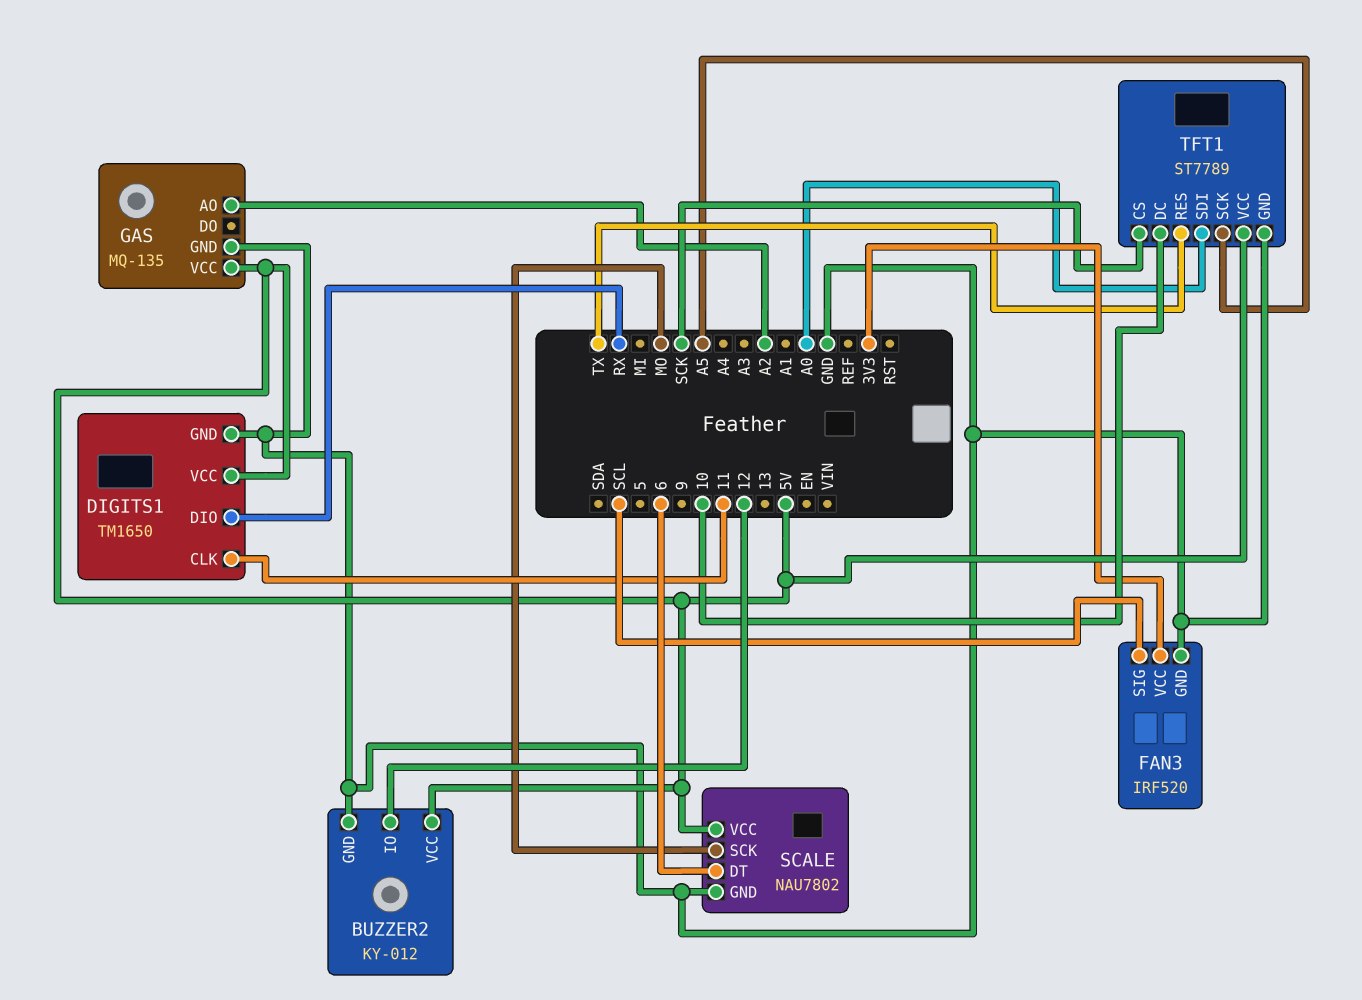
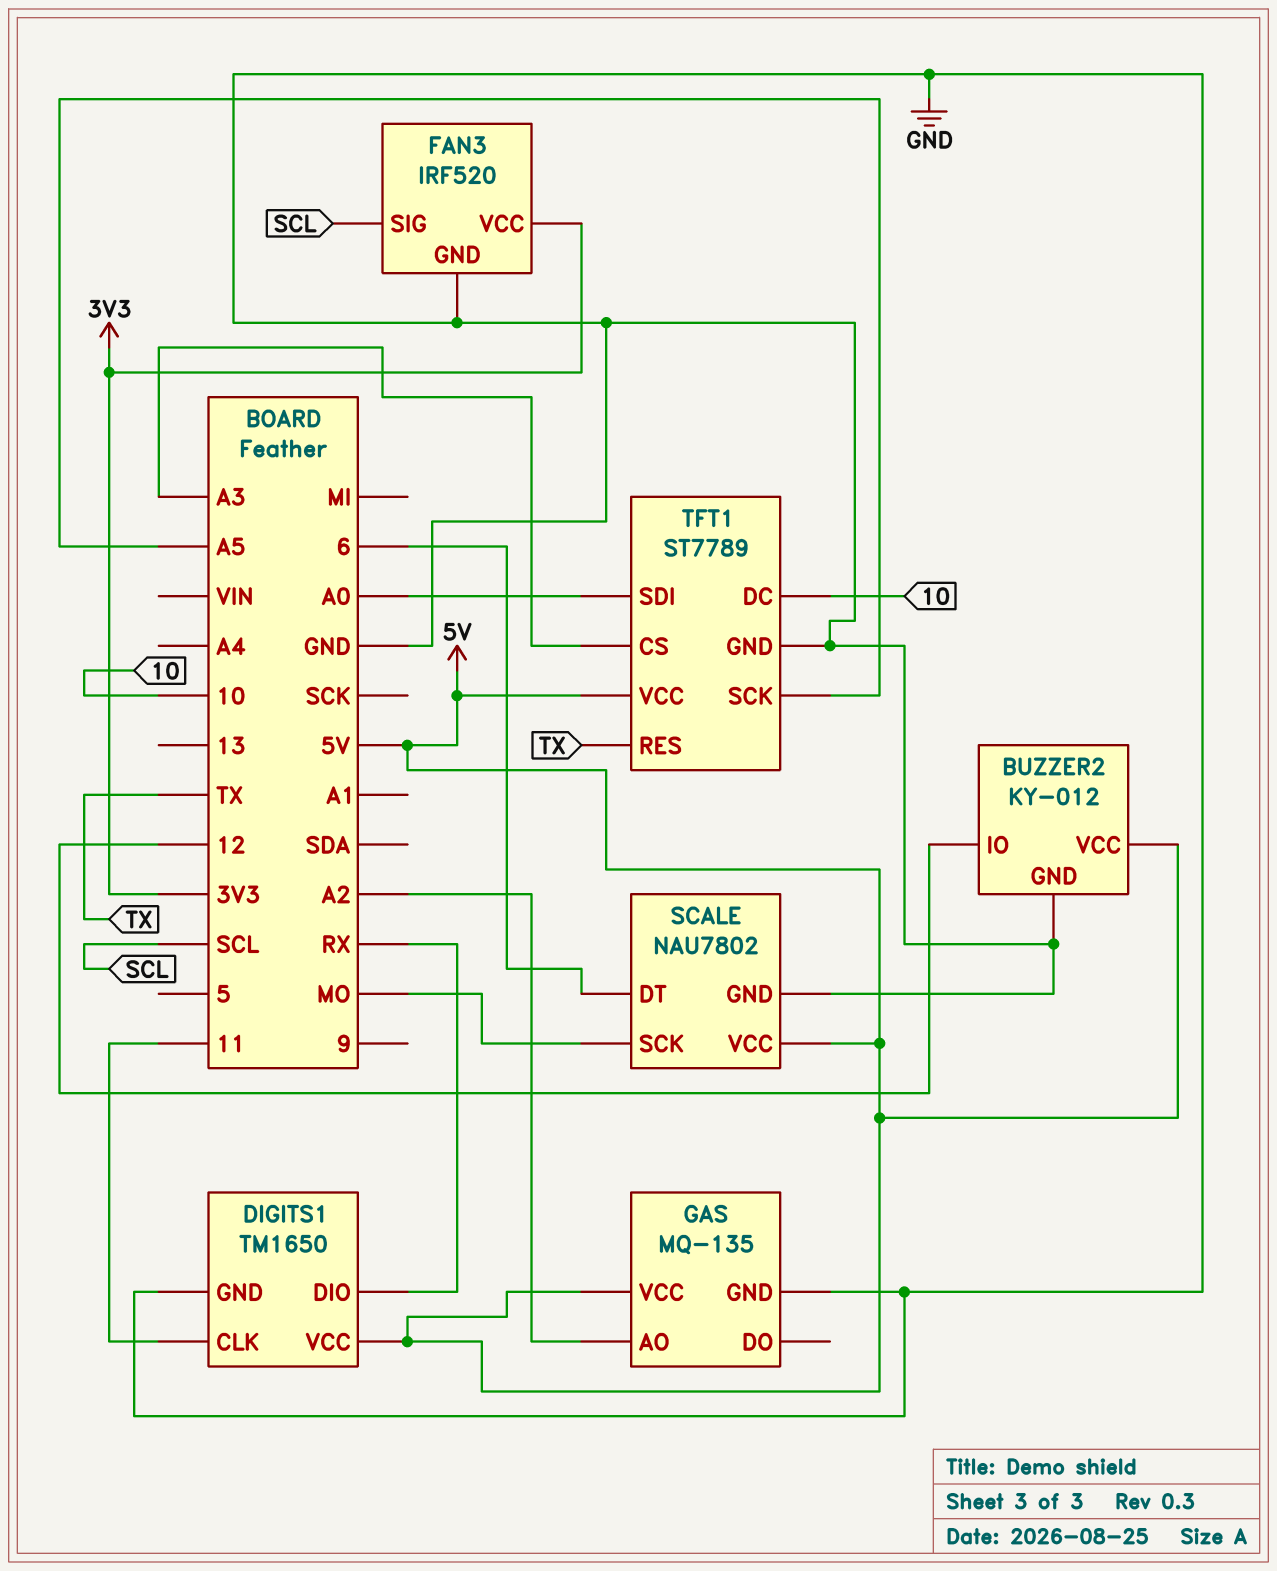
TFT1 pin CS: SCK -> A3

